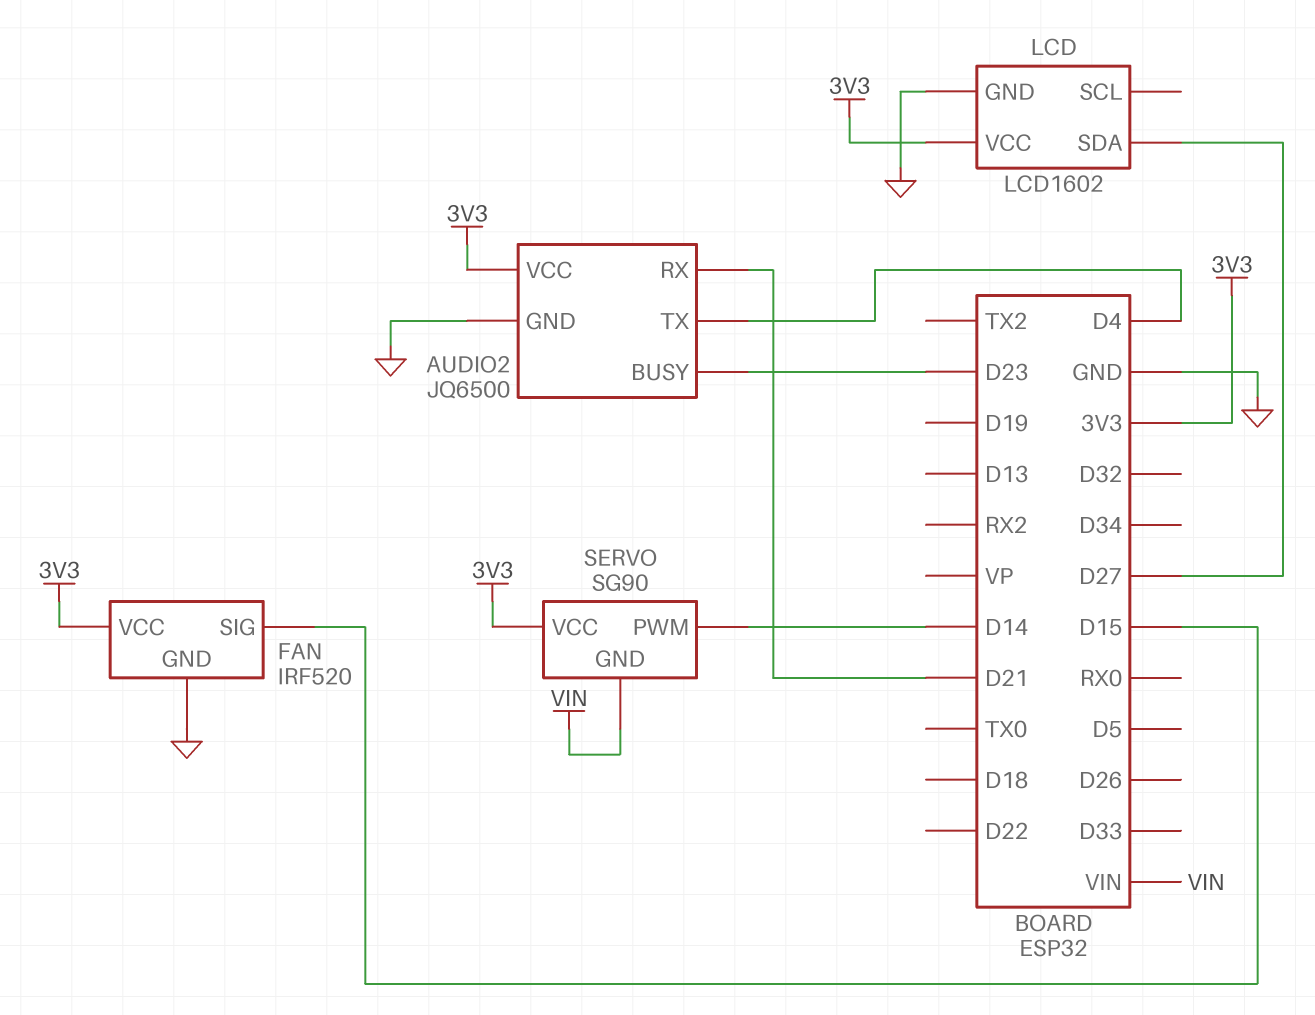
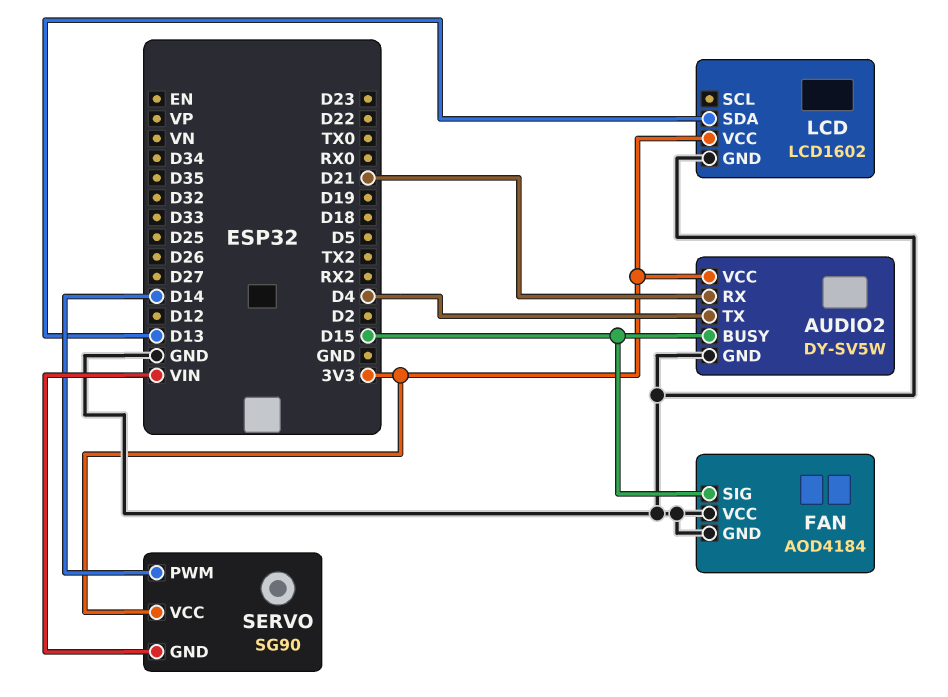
AUDIO2: JQ6500 -> DY-SV5W
AUDIO2 pin BUSY: D23 -> D15
FAN: IRF520 -> AOD4184
FAN pin VCC: 3V3 -> GND
LCD pin SDA: D27 -> D13

